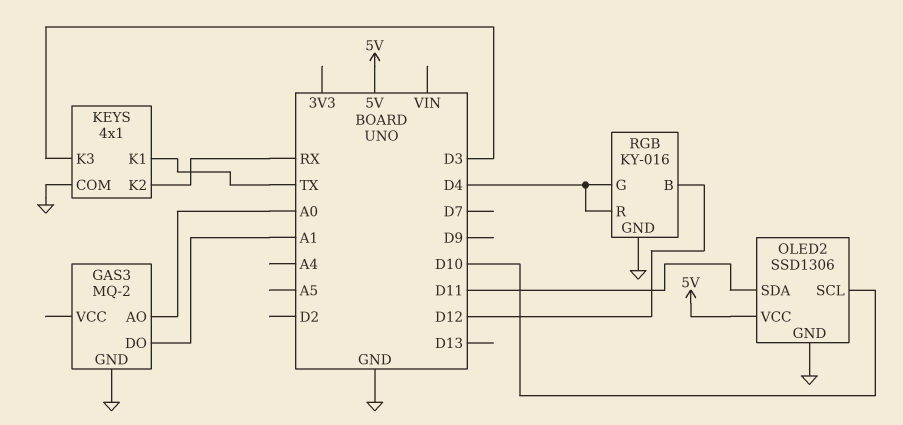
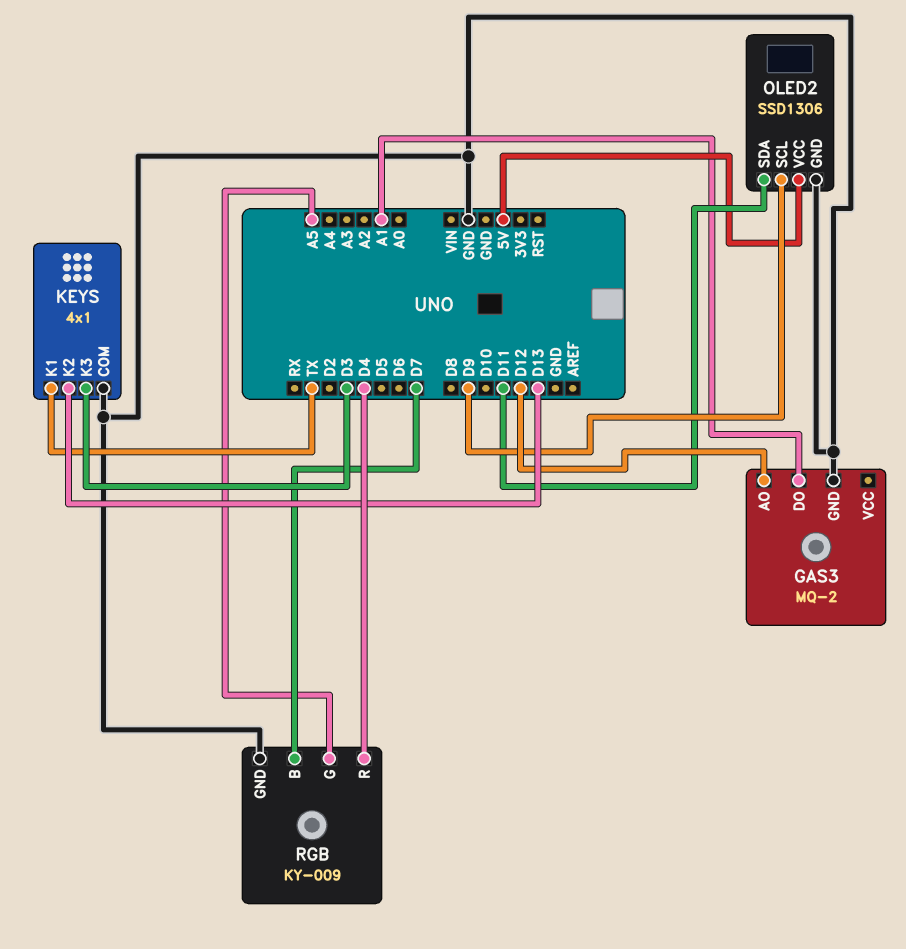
GAS3 pin AO: A0 -> D12
KEYS pin K2: RX -> D13
OLED2 pin SCL: D10 -> D9
RGB: KY-016 -> KY-009
RGB pin B: D12 -> D7
RGB pin G: D4 -> A5

